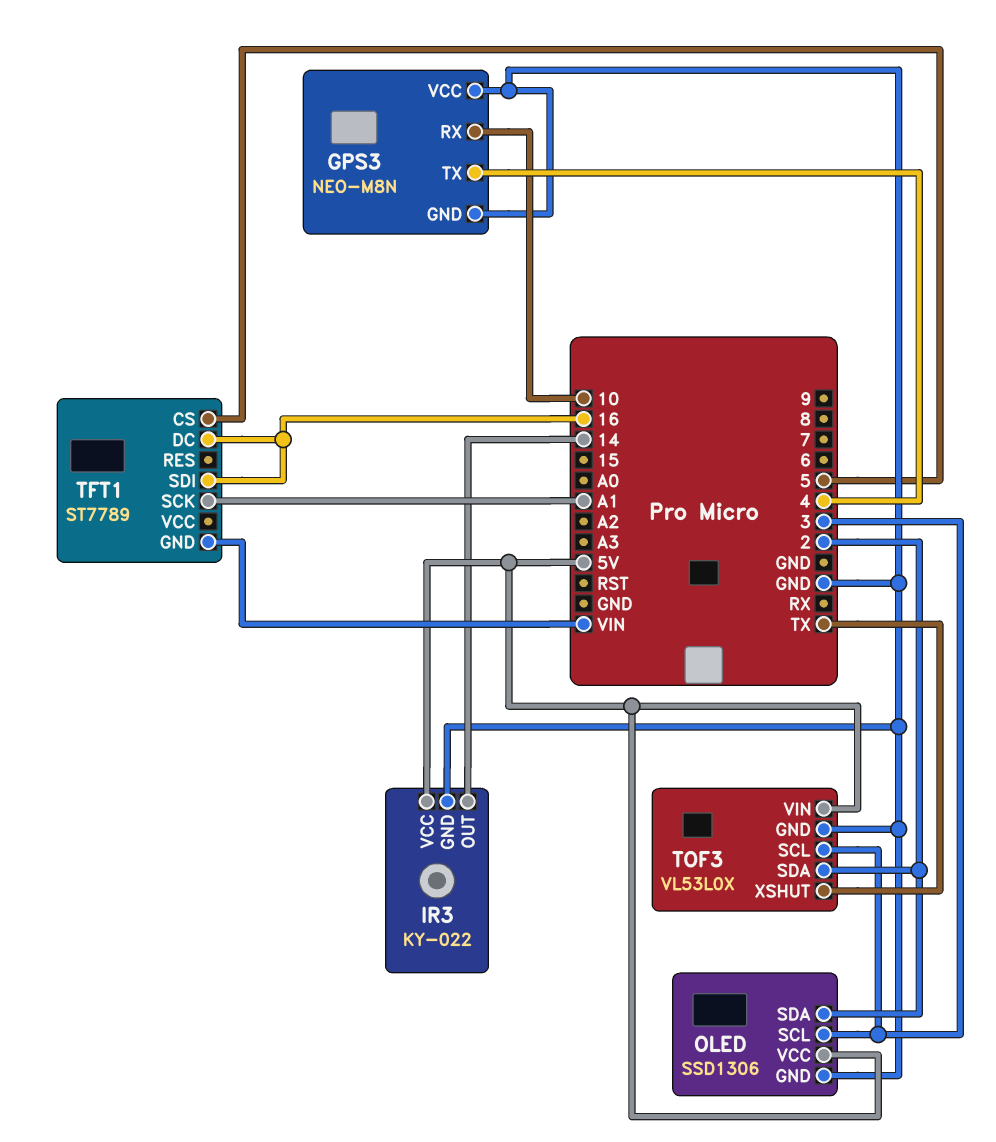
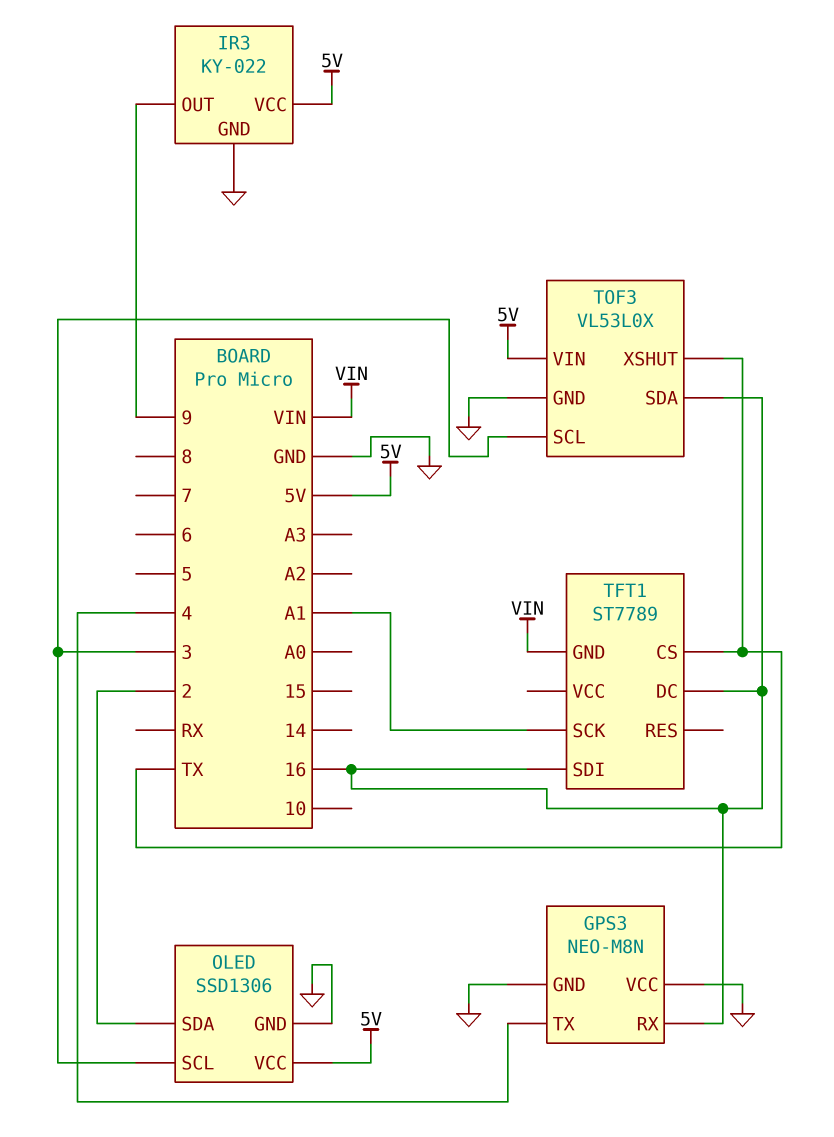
GPS3 pin RX: 10 -> 16
IR3 pin OUT: 14 -> 9
TFT1 pin CS: 5 -> TX
TOF3 pin SDA: 2 -> 16

